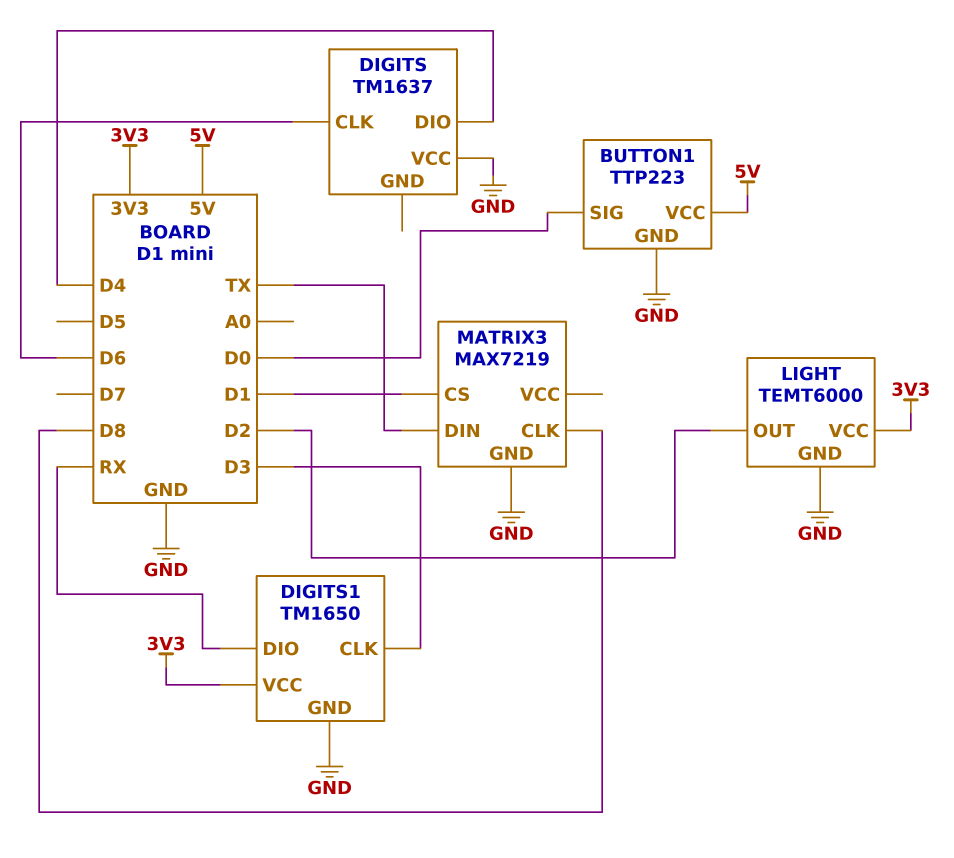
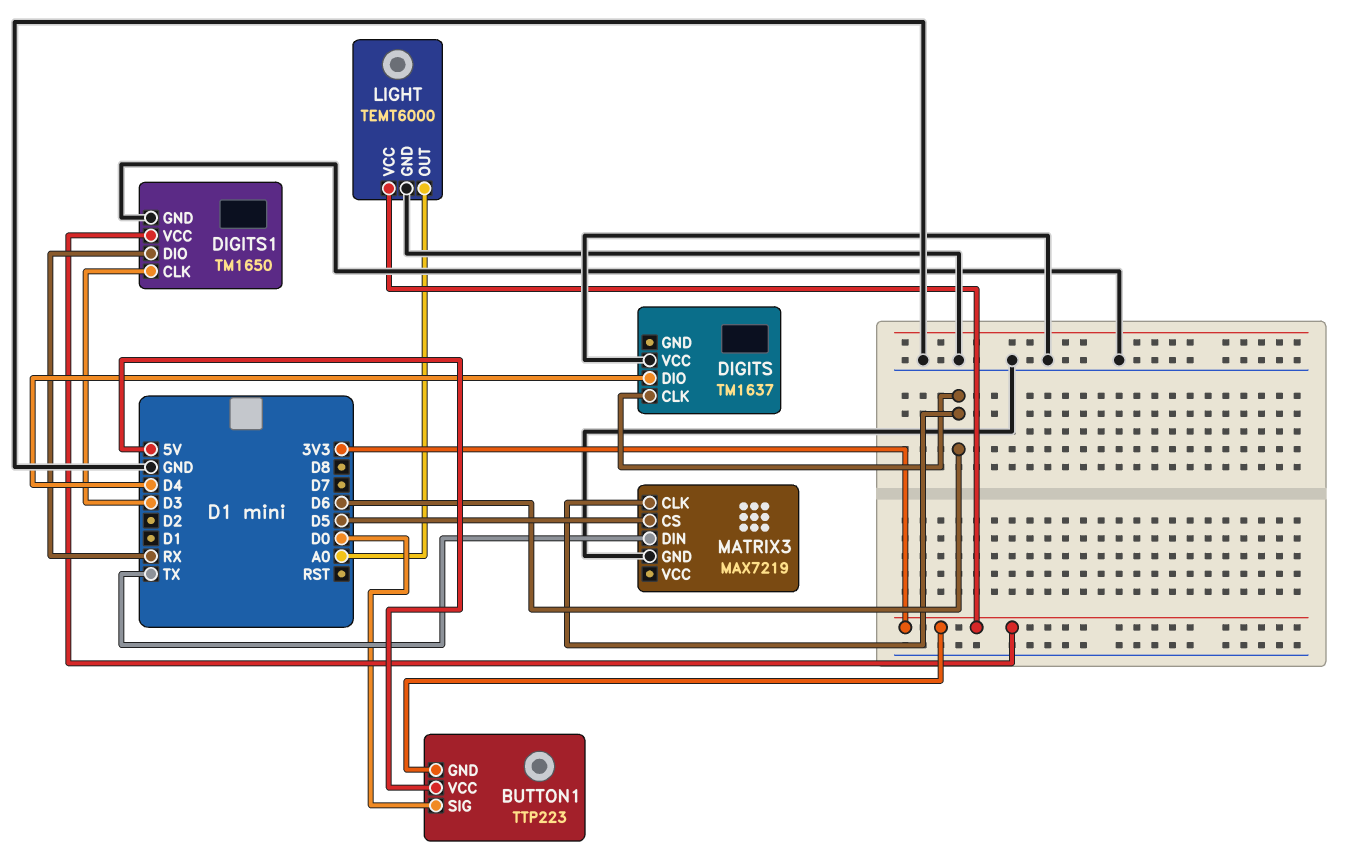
BUTTON1 pin GND: GND -> 3V3
LIGHT pin OUT: D2 -> A0
MATRIX3 pin CLK: D8 -> D6
MATRIX3 pin CS: D1 -> D5

